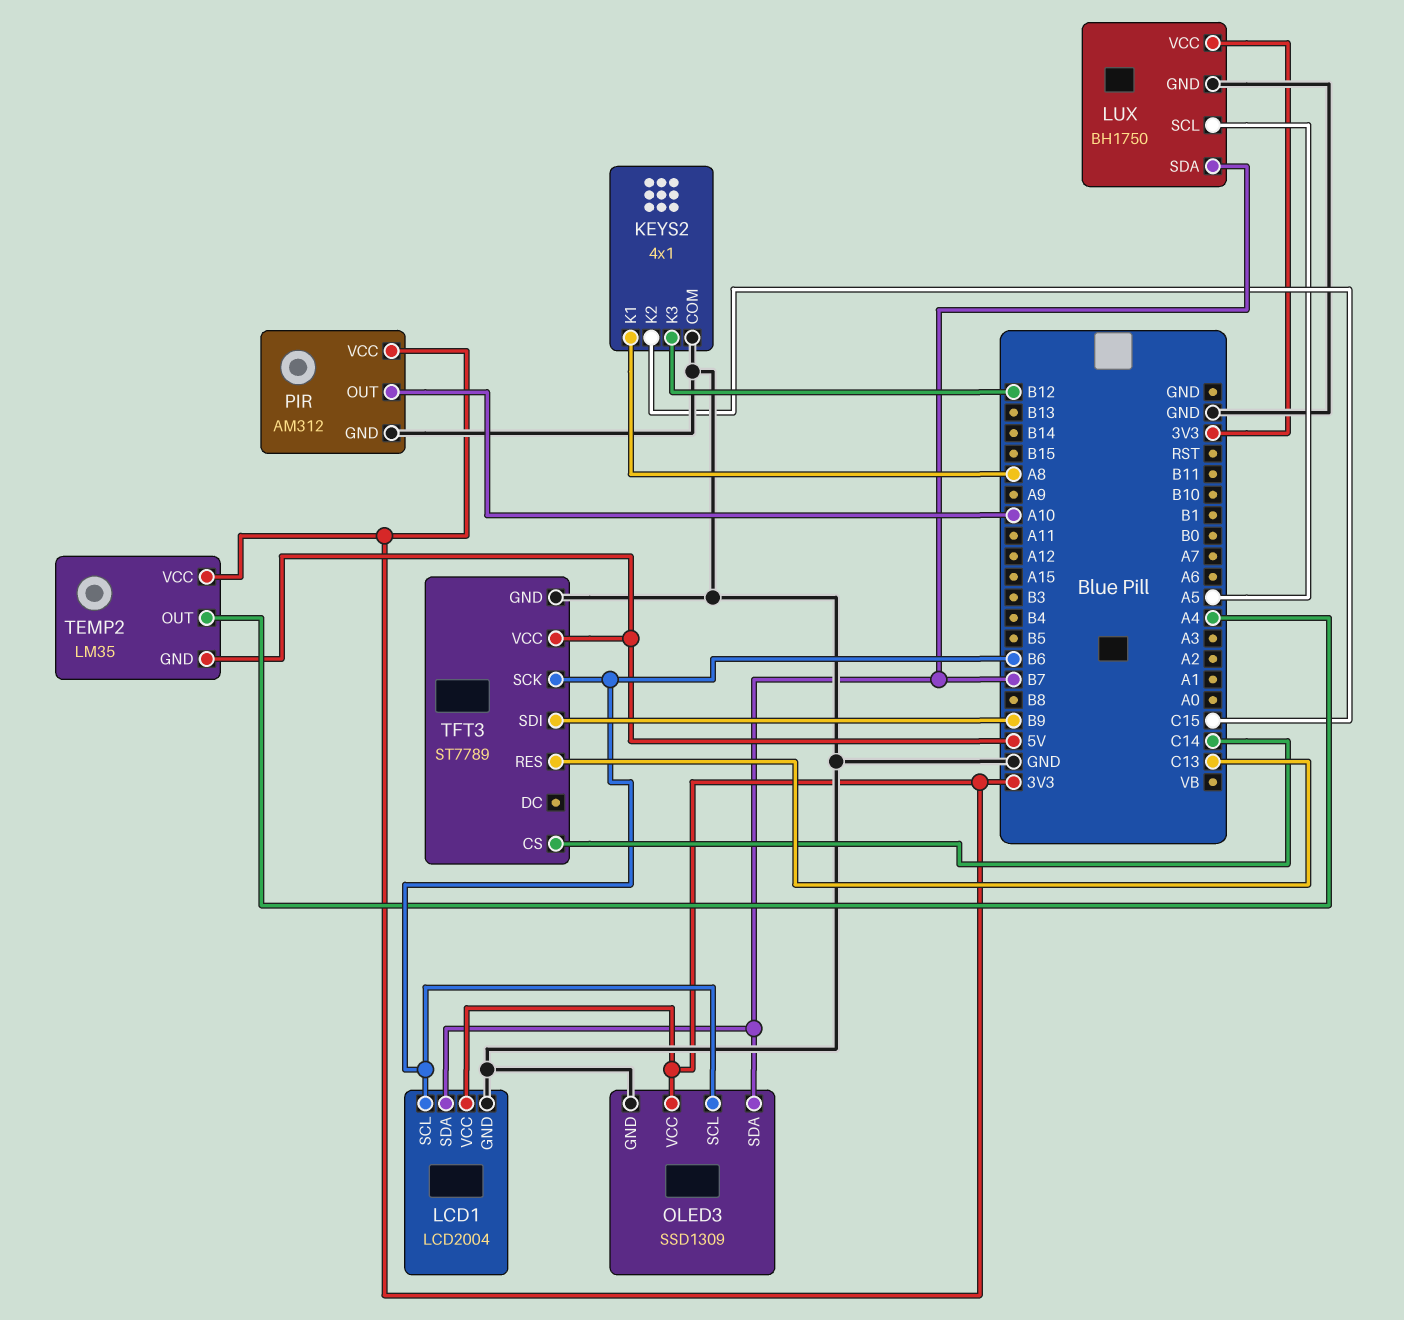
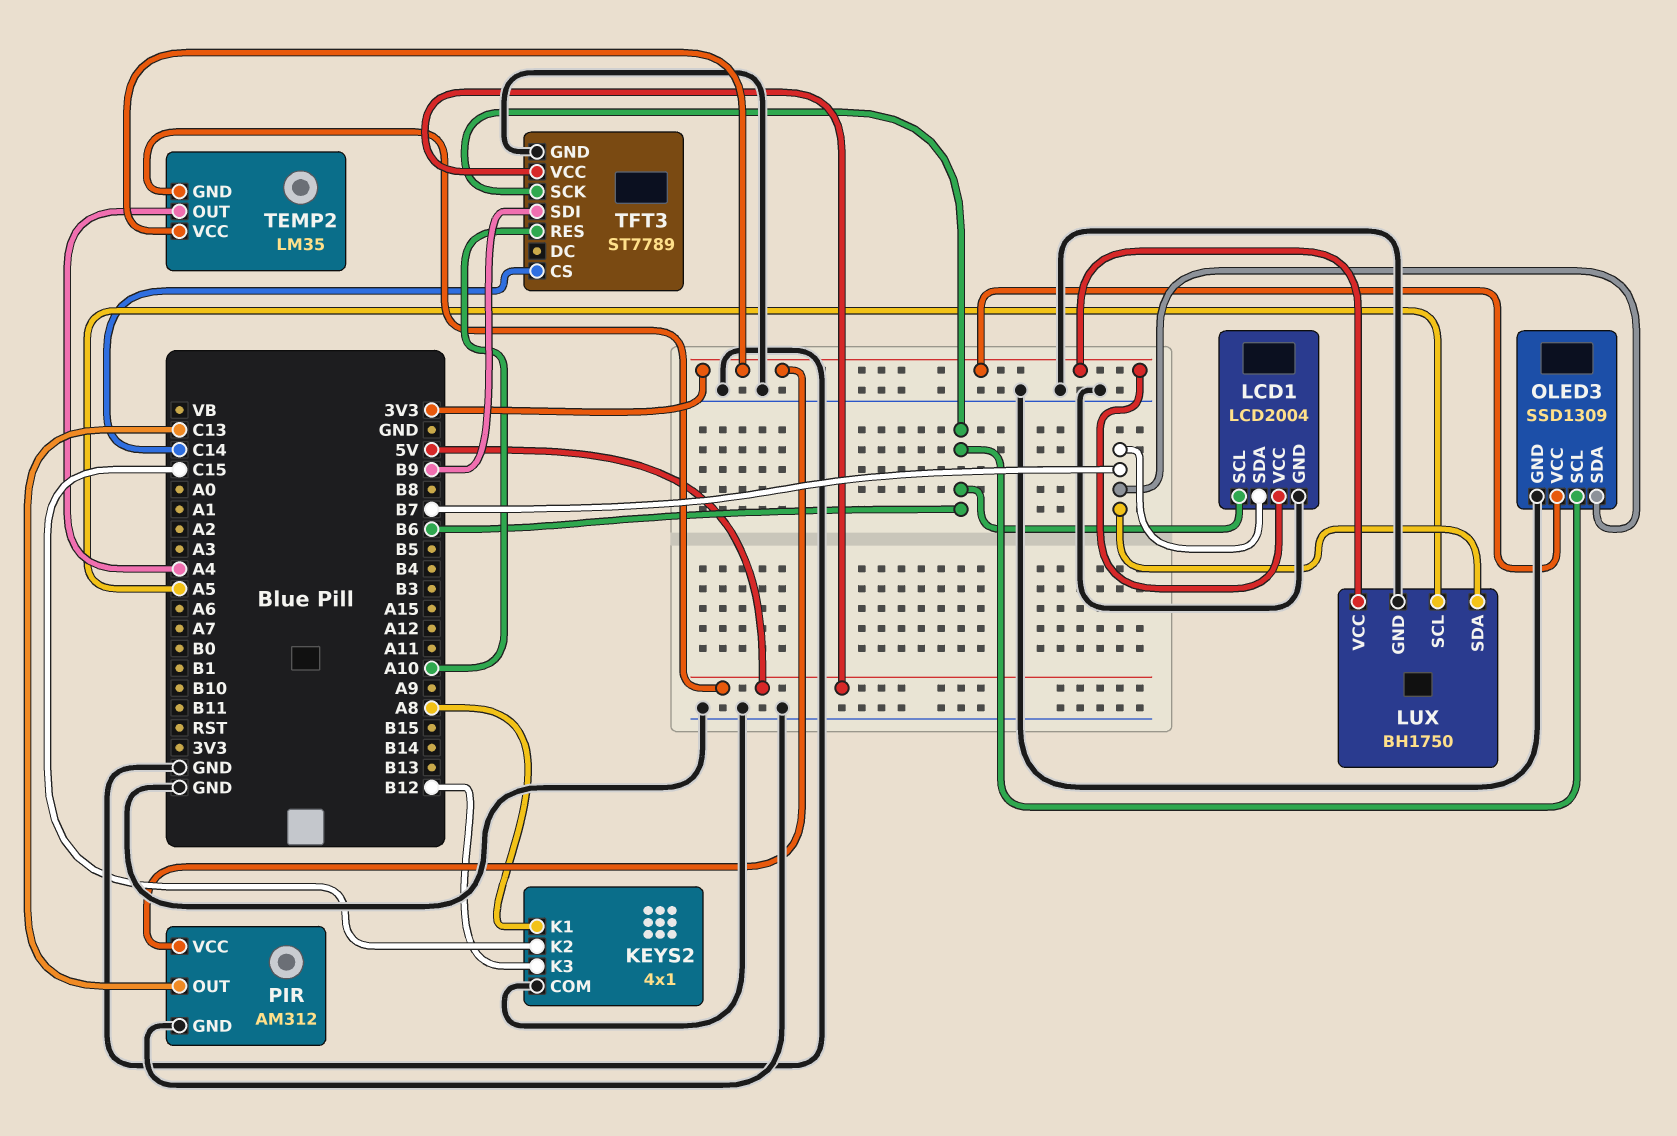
PIR pin OUT: A10 -> C13
TFT3 pin RES: C13 -> A10

